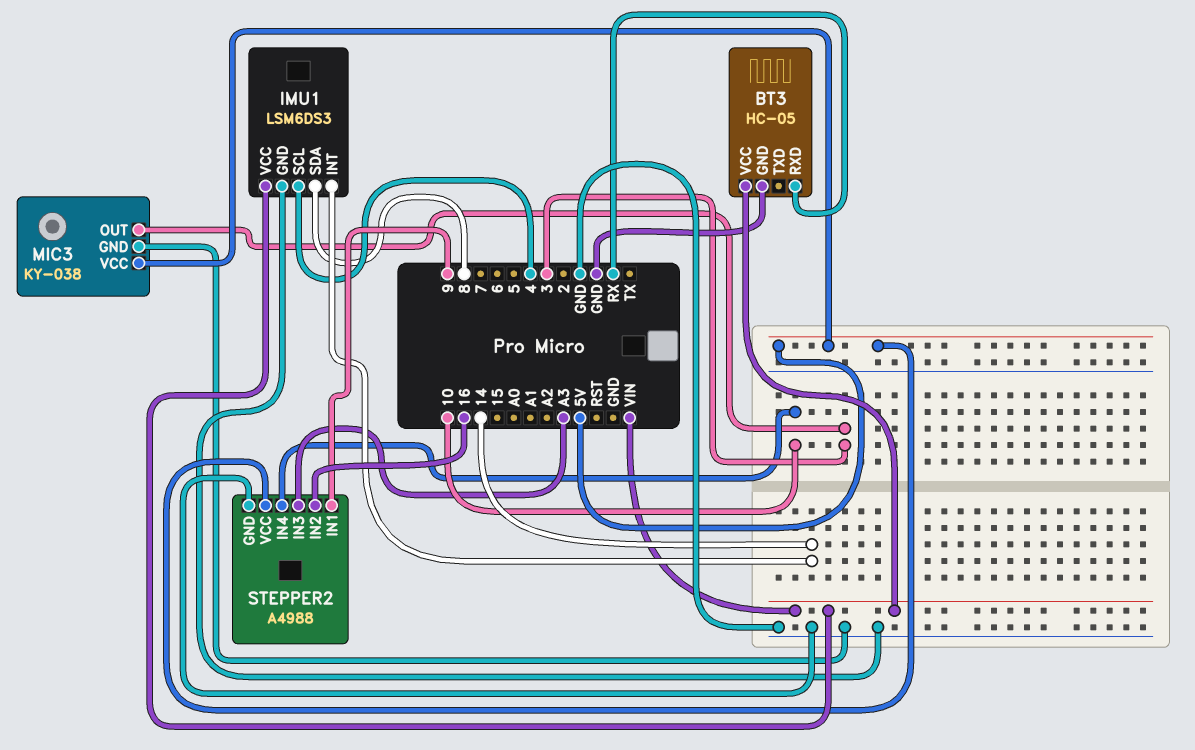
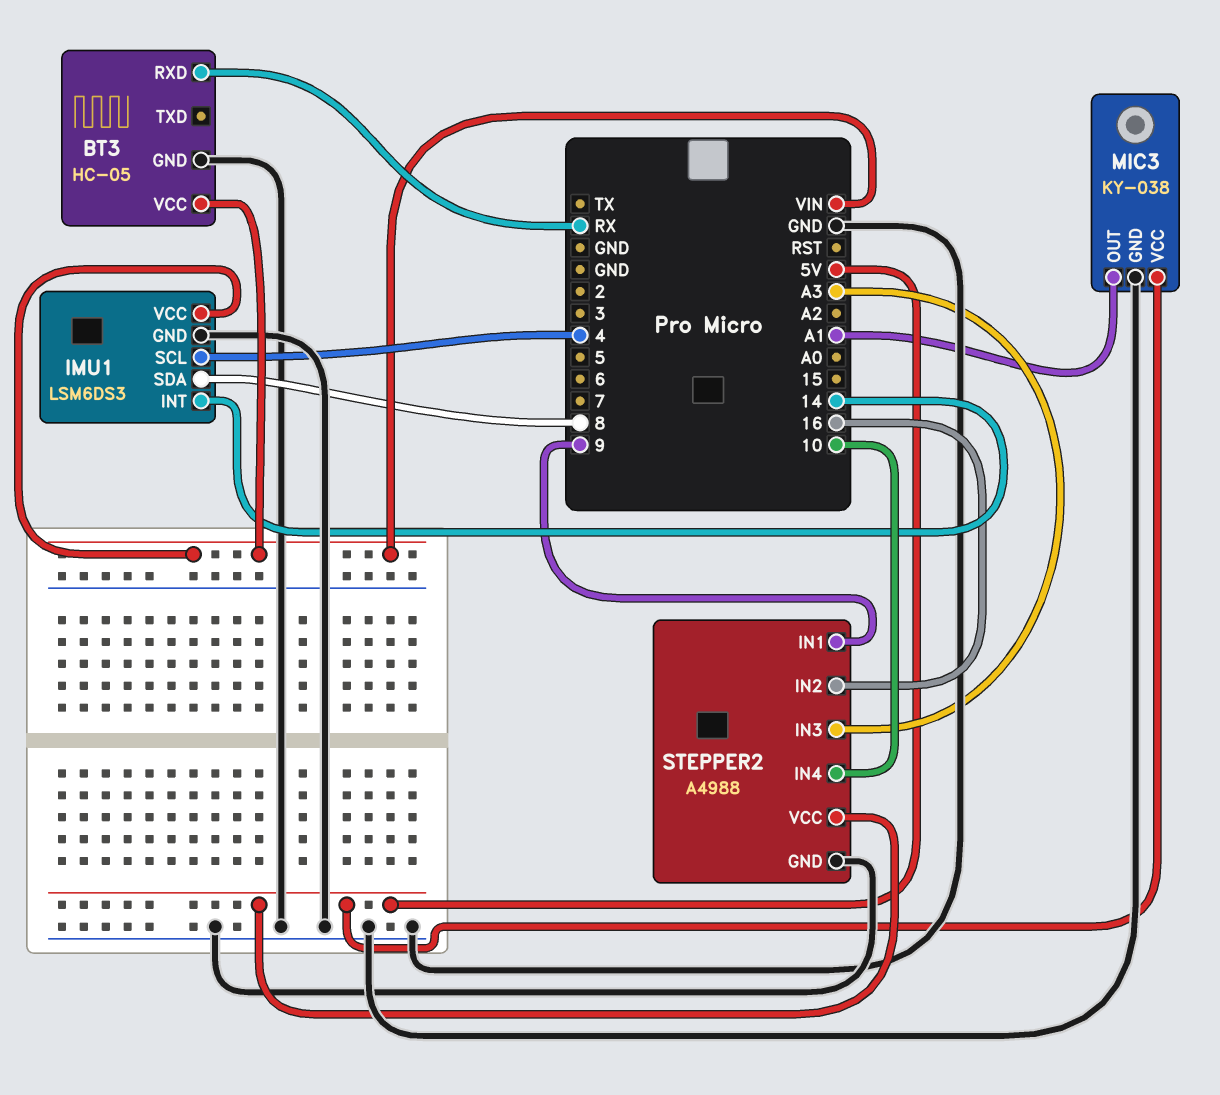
MIC3 pin OUT: 3 -> A1

